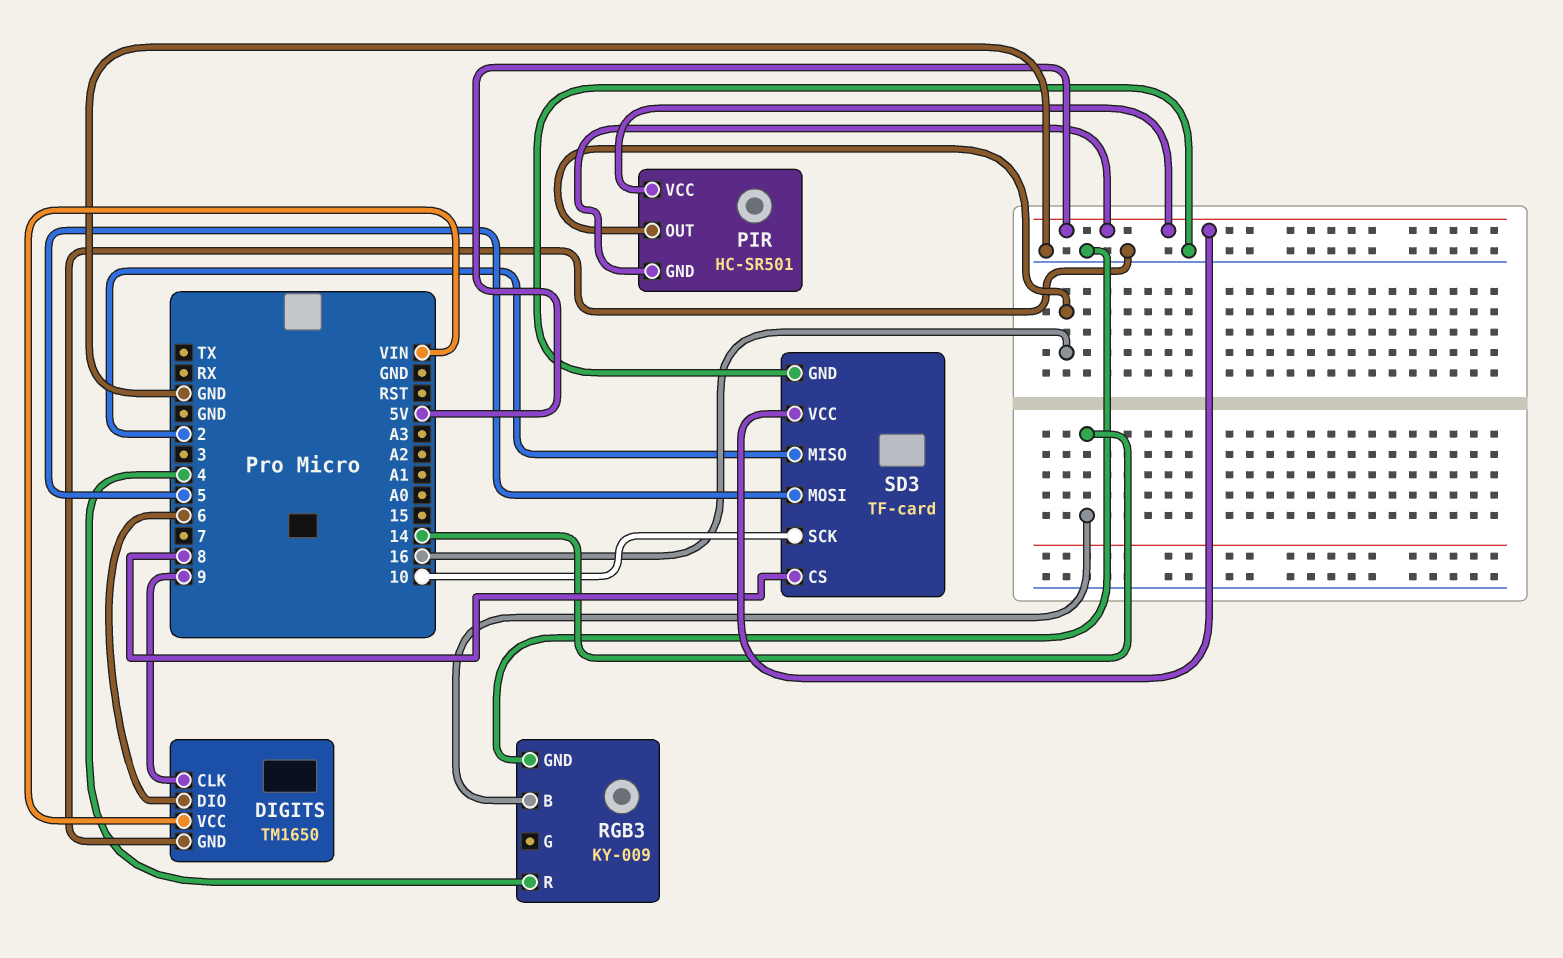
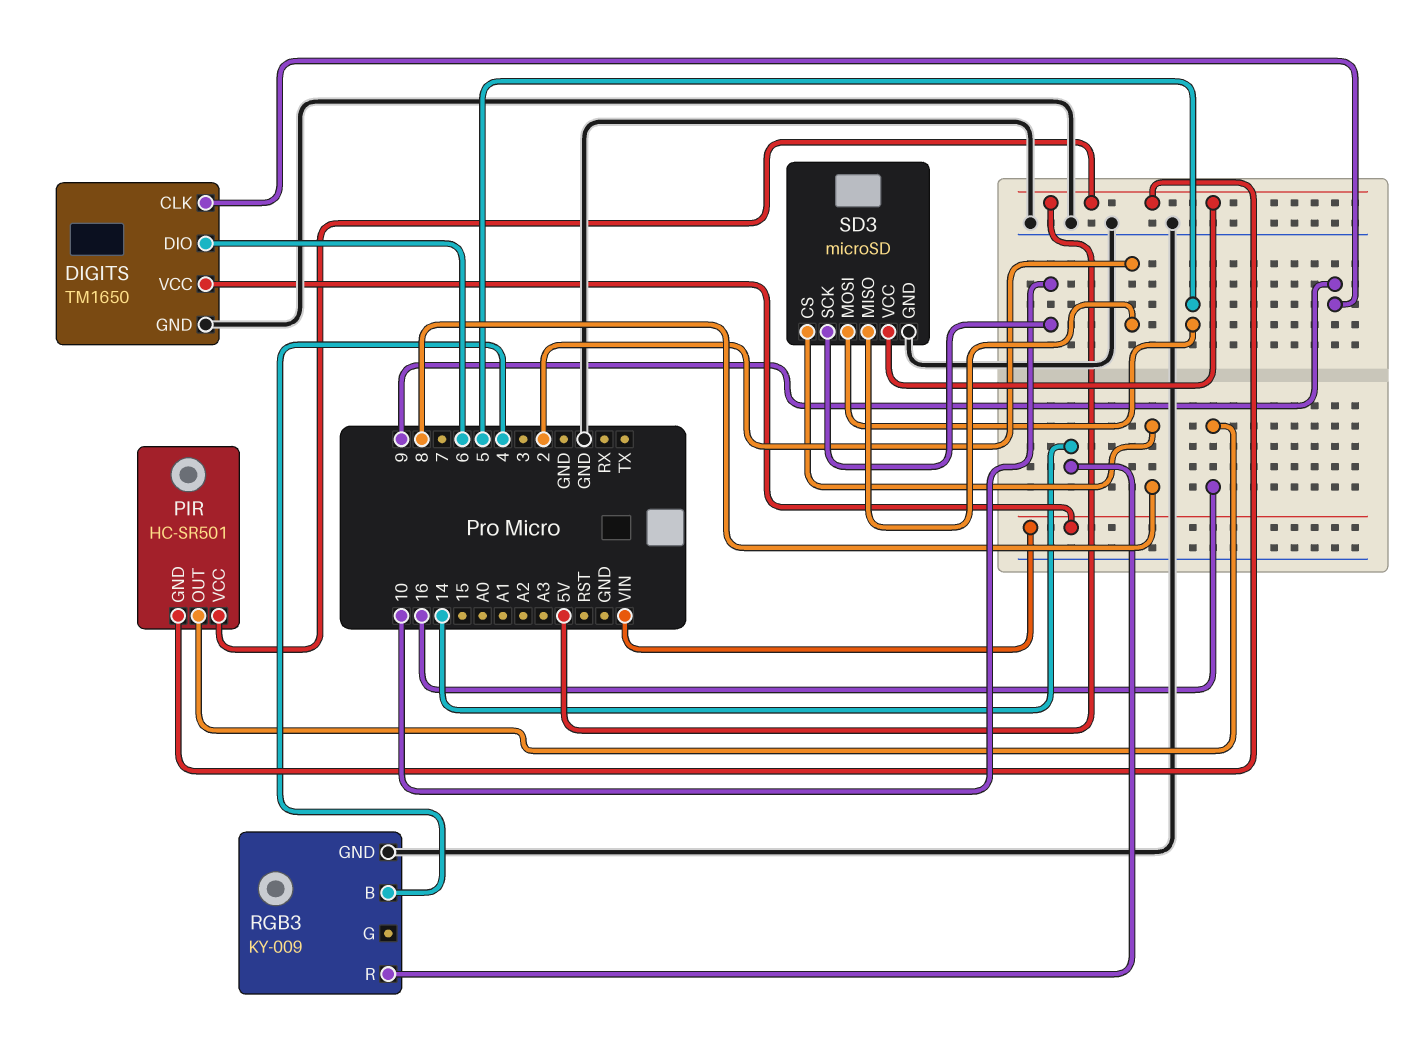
RGB3 pin B: 14 -> 4
RGB3 pin R: 4 -> 14
SD3: TF-card -> microSD

